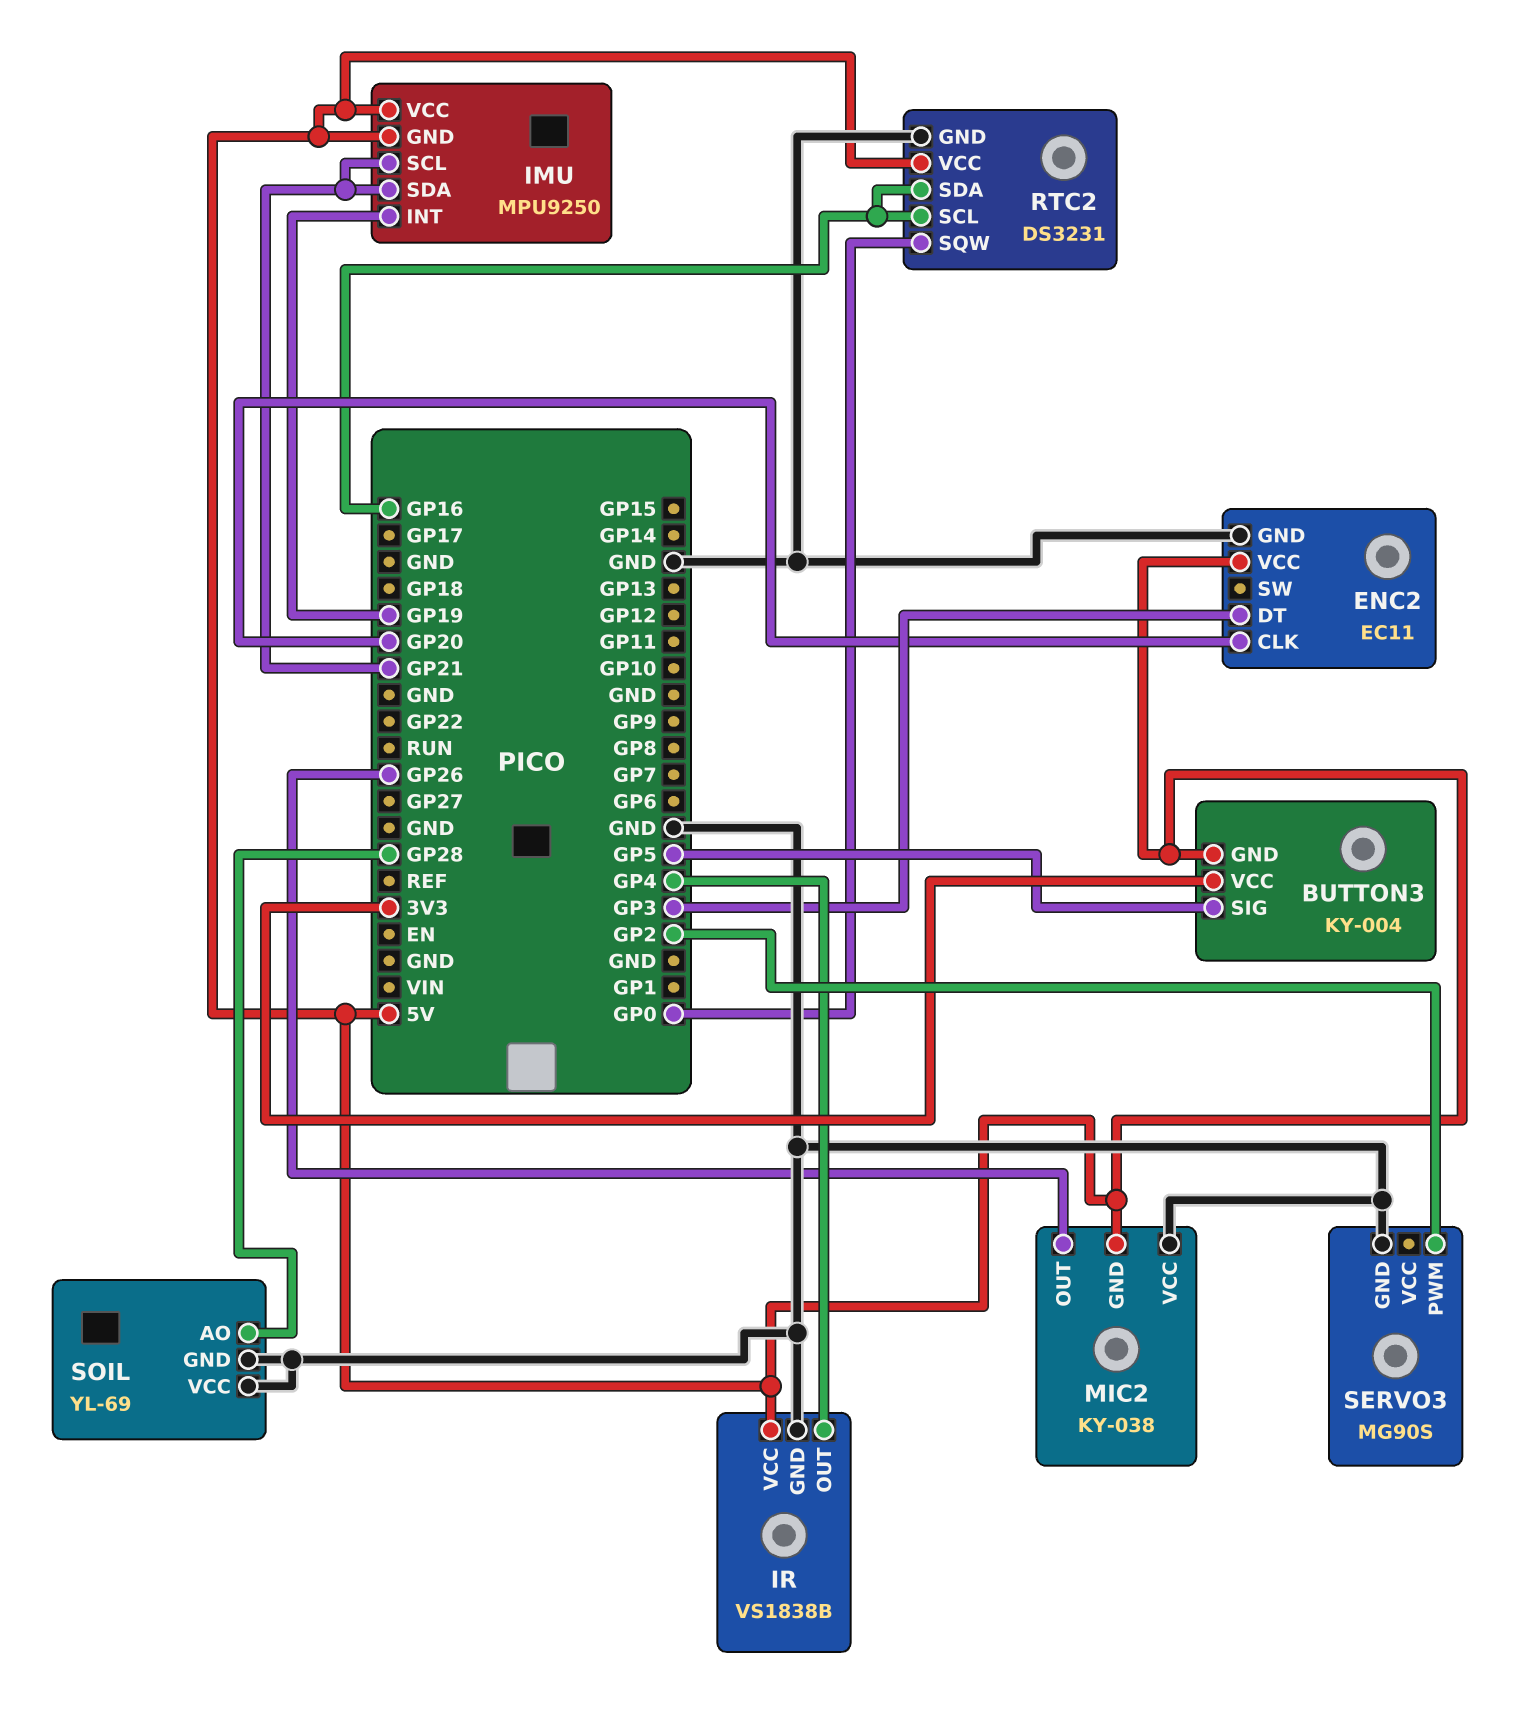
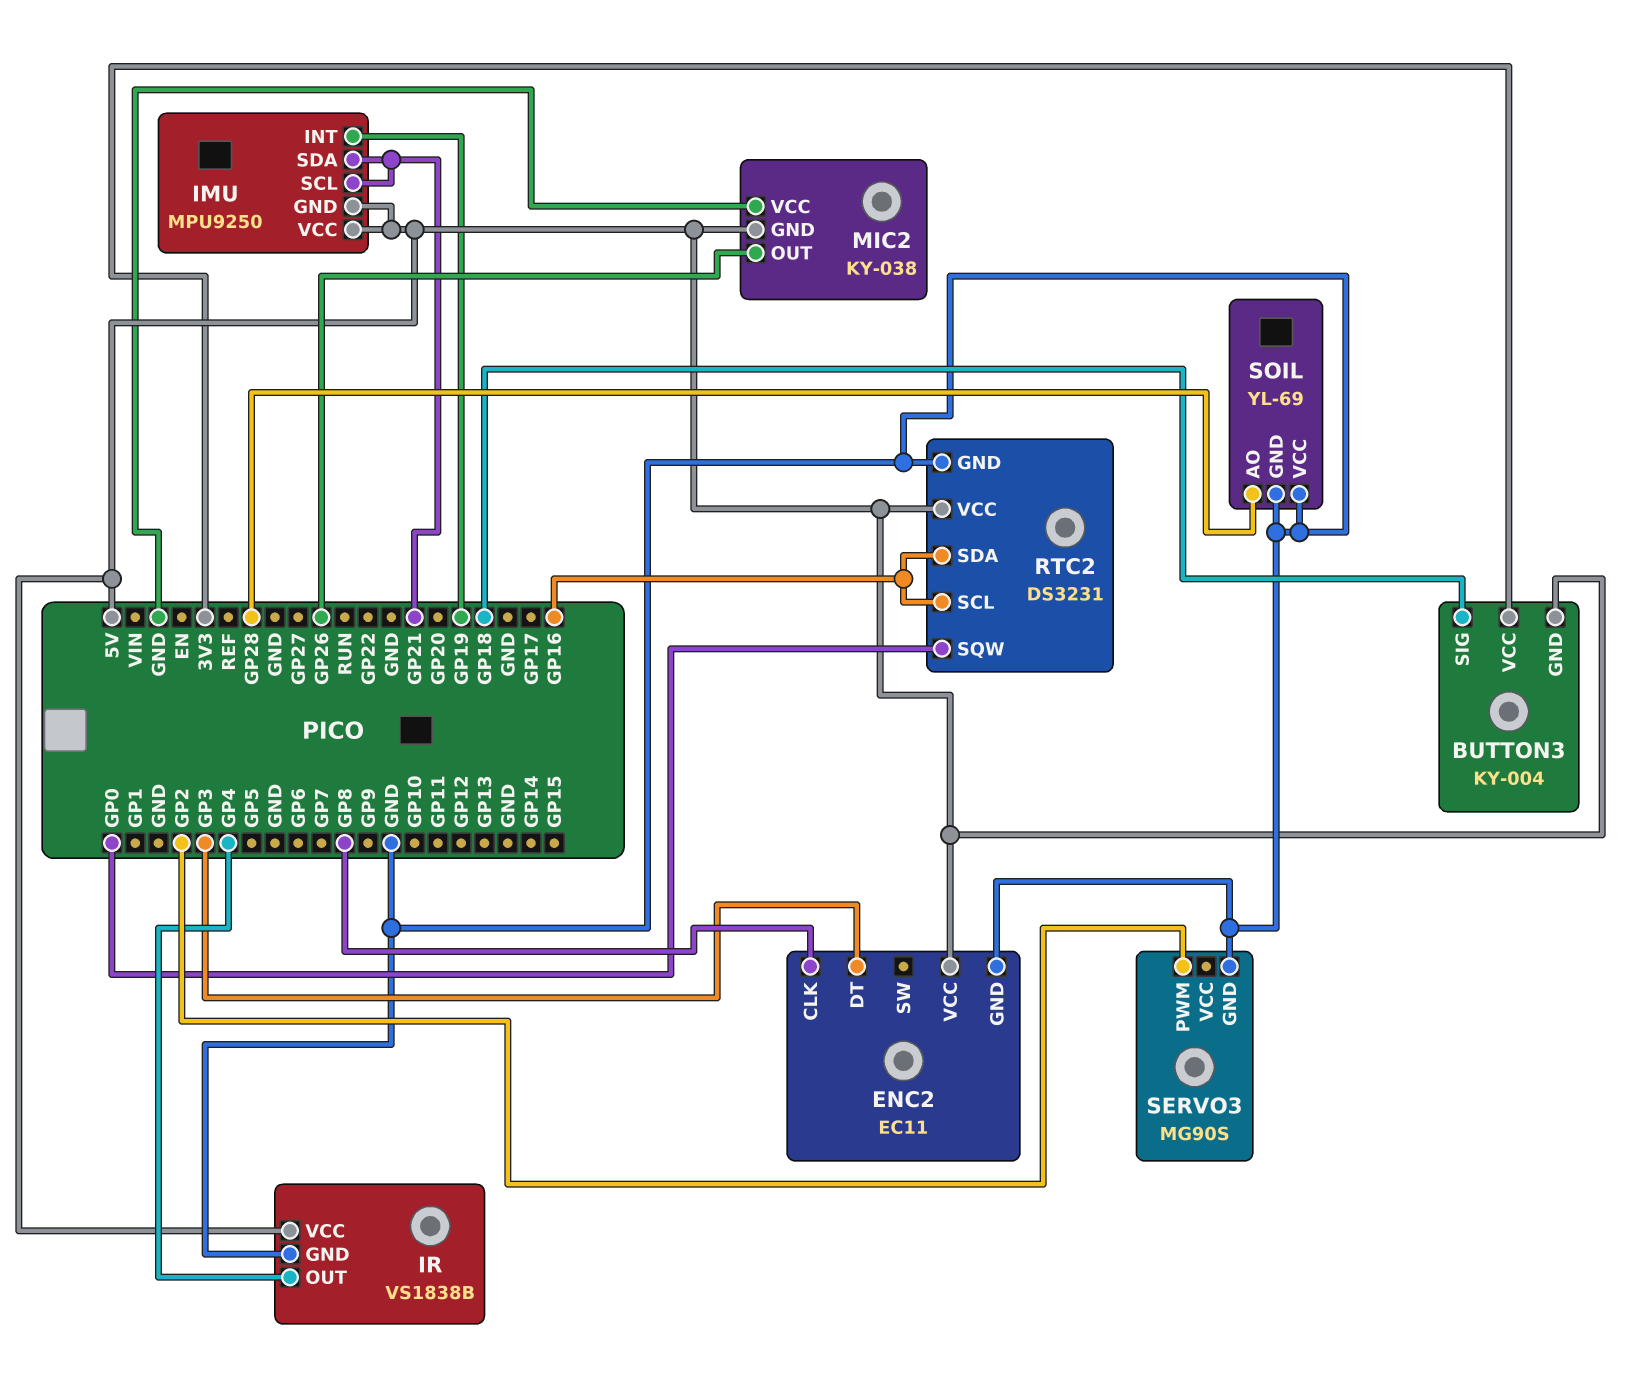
BUTTON3 pin SIG: GP5 -> GP18
ENC2 pin CLK: GP20 -> GP8

